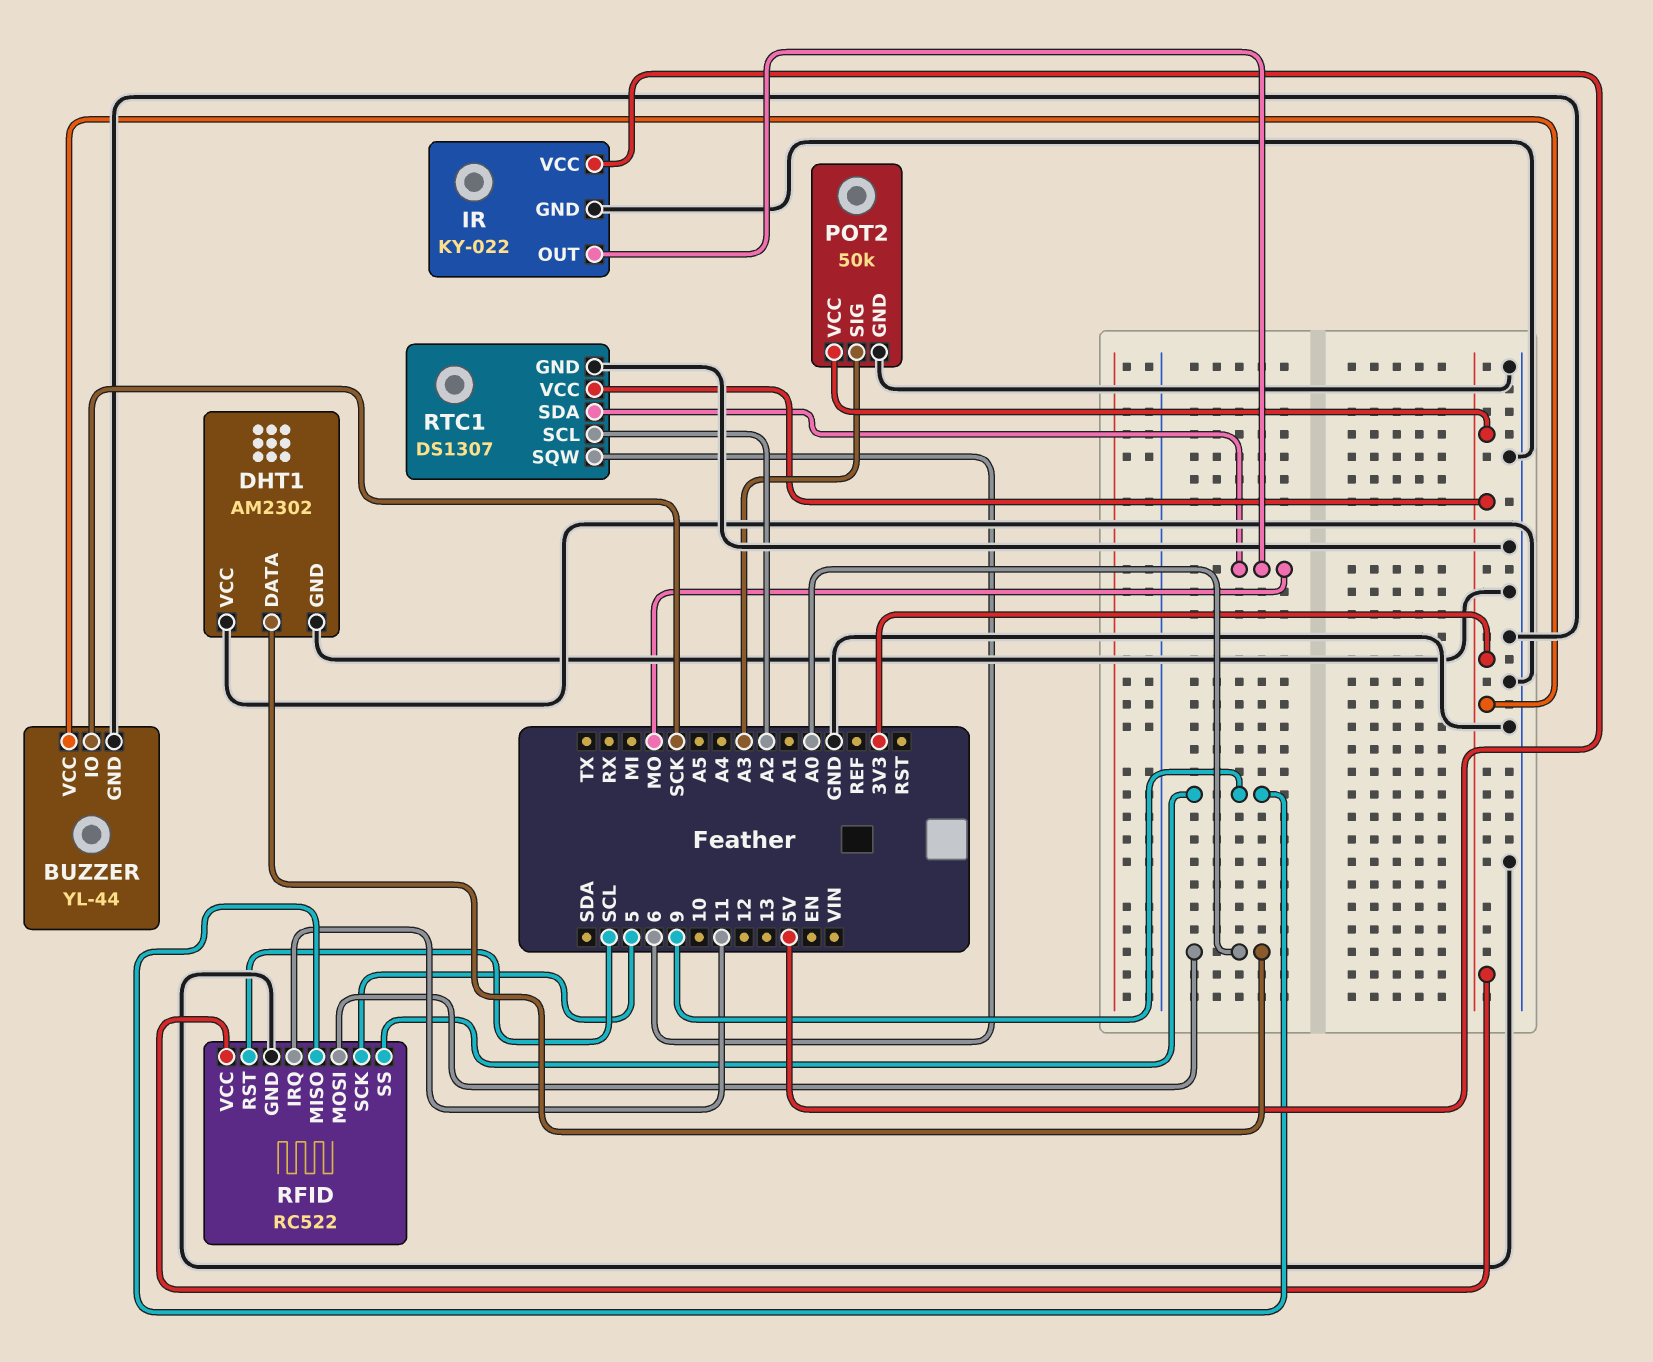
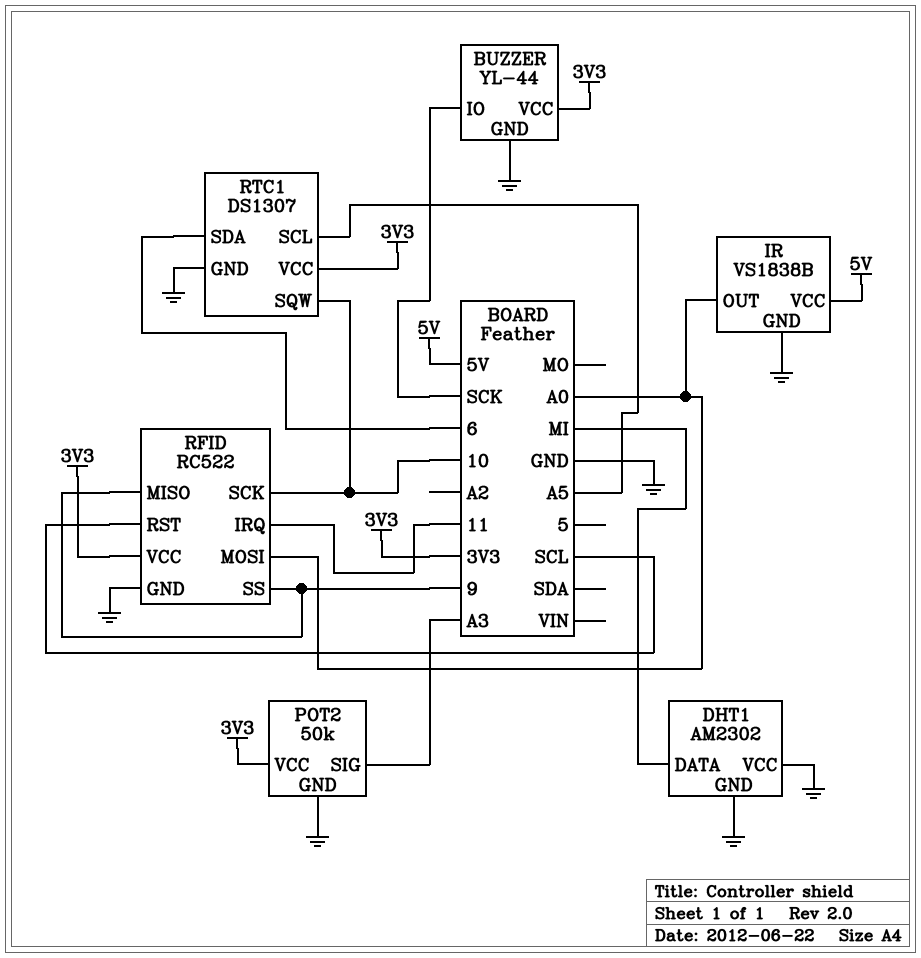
DHT1 pin DATA: A0 -> MI
IR: KY-022 -> VS1838B
IR pin OUT: MO -> A0
RFID pin SCK: 5 -> 10
RTC1 pin SCL: A2 -> A5
RTC1 pin SDA: MO -> 6
RTC1 pin SQW: 6 -> 10

